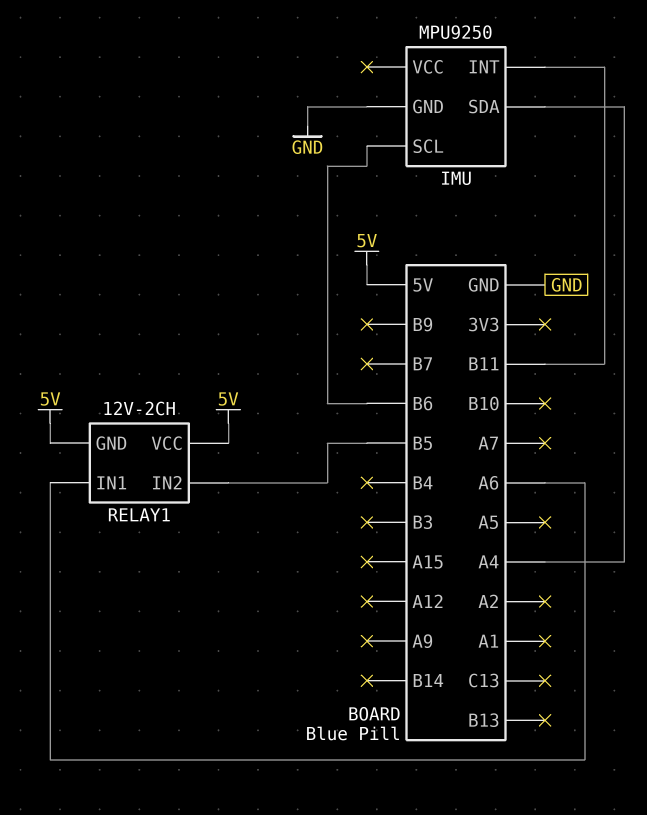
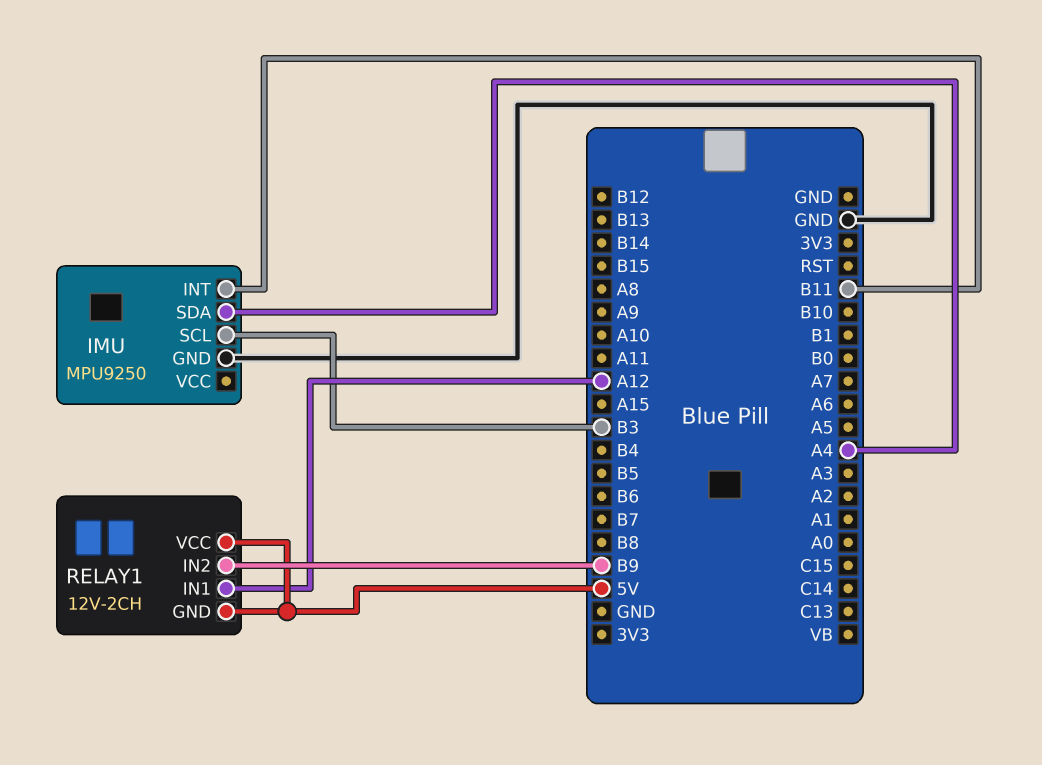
IMU pin SCL: B6 -> B3
RELAY1 pin IN1: A6 -> A12
RELAY1 pin IN2: B5 -> B9

